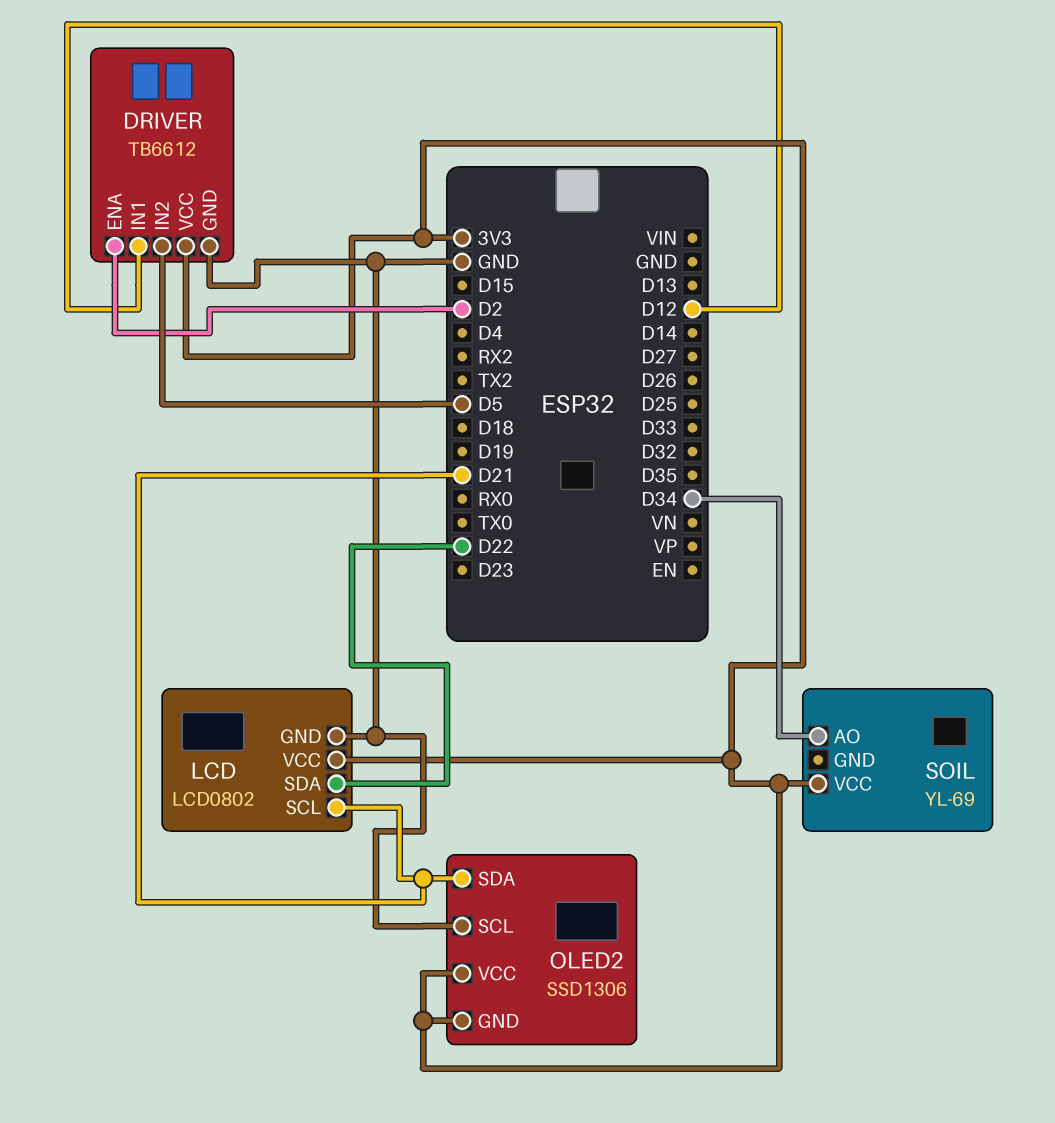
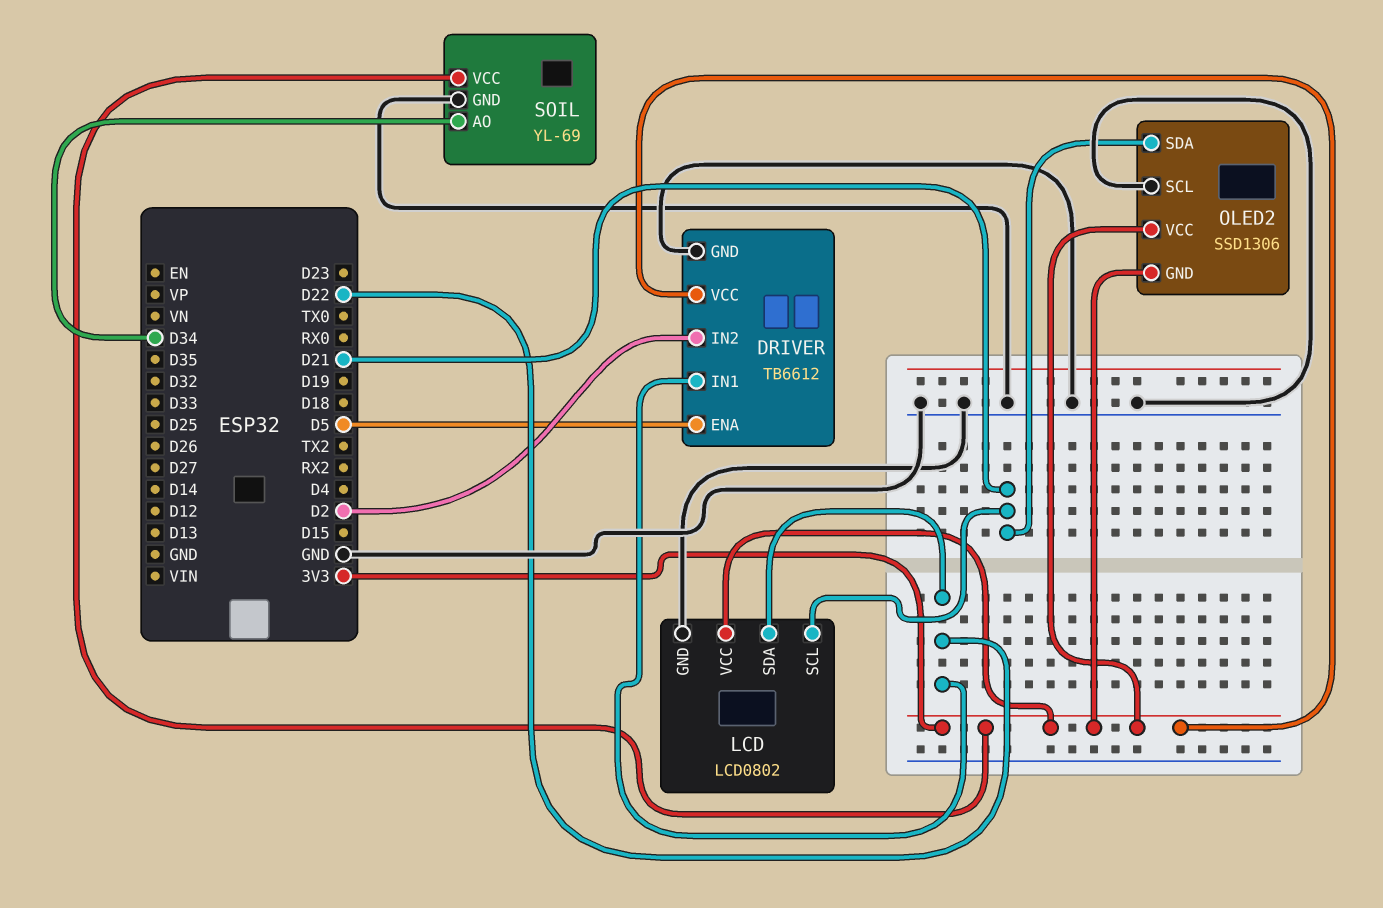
DRIVER pin ENA: D2 -> D5
DRIVER pin IN1: D12 -> D22
DRIVER pin IN2: D5 -> D2
SOIL pin GND: none -> GND

